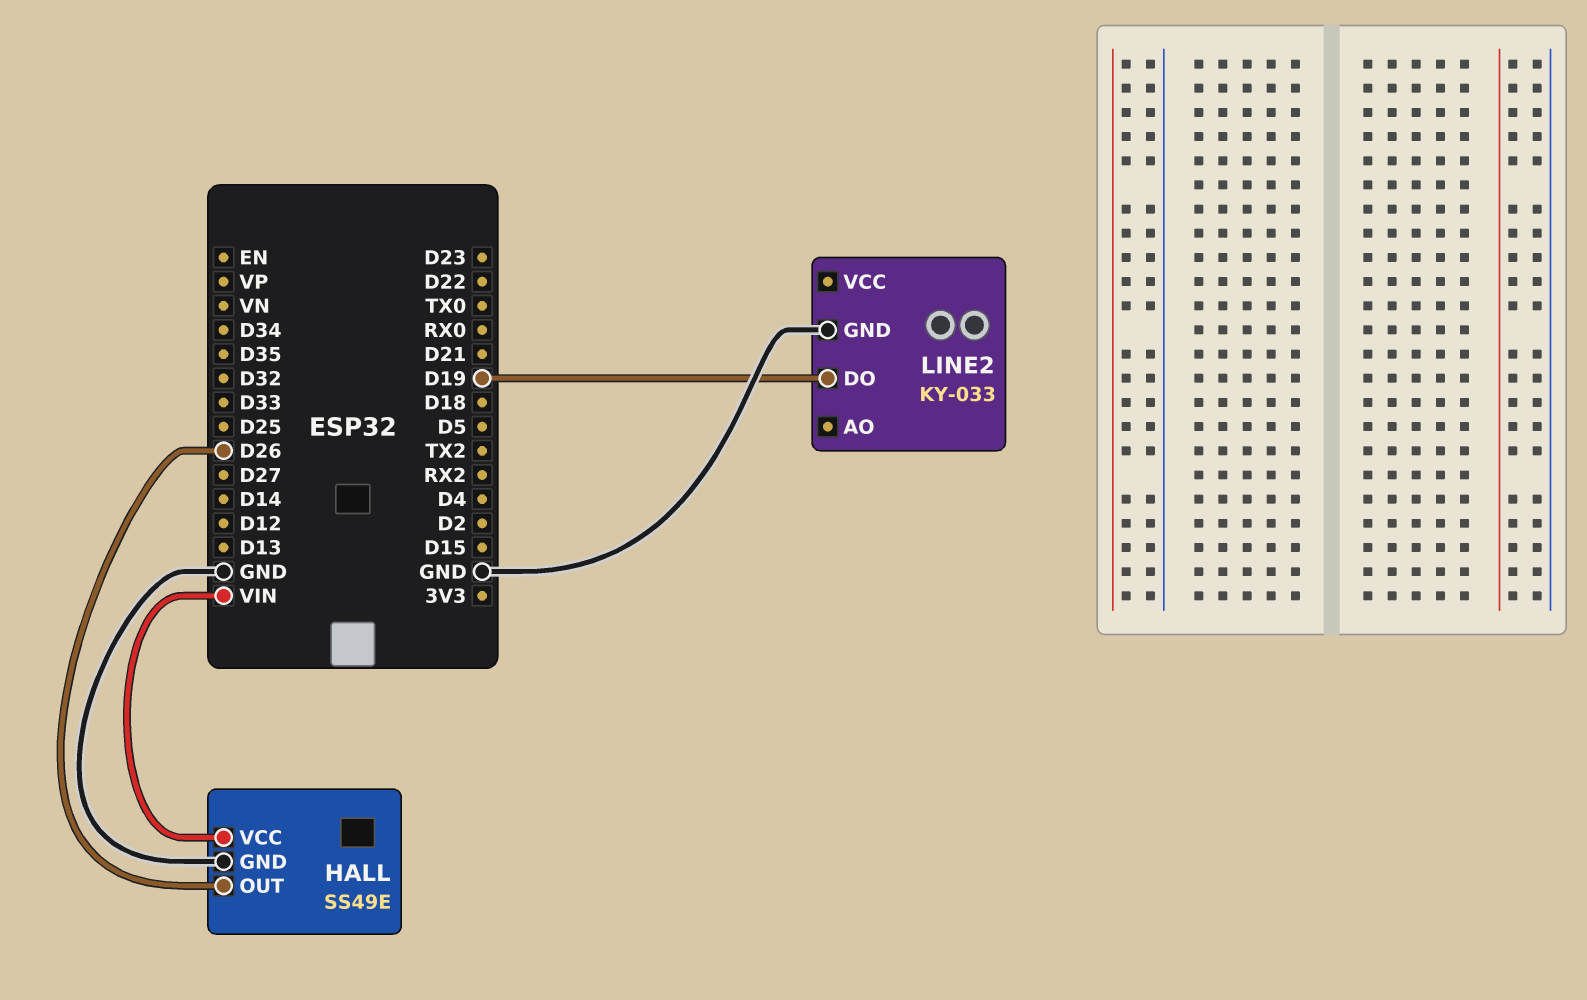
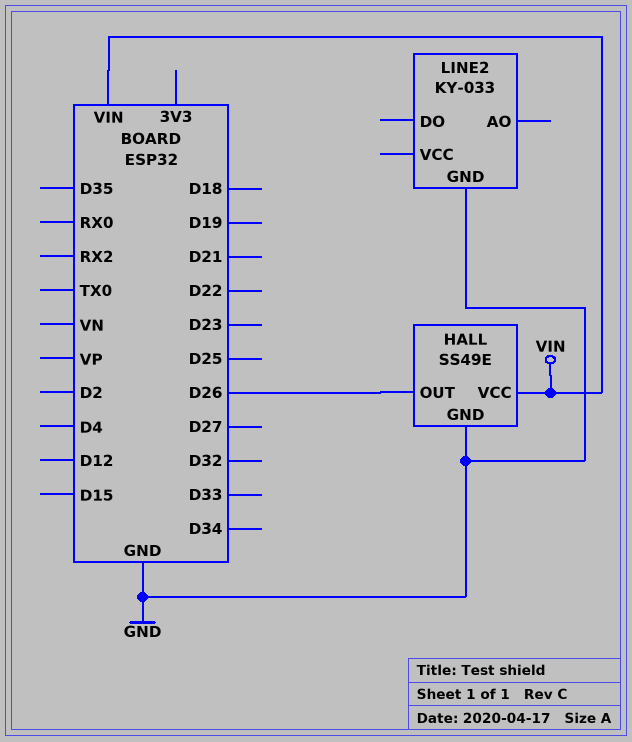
LINE2 pin DO: D19 -> none

